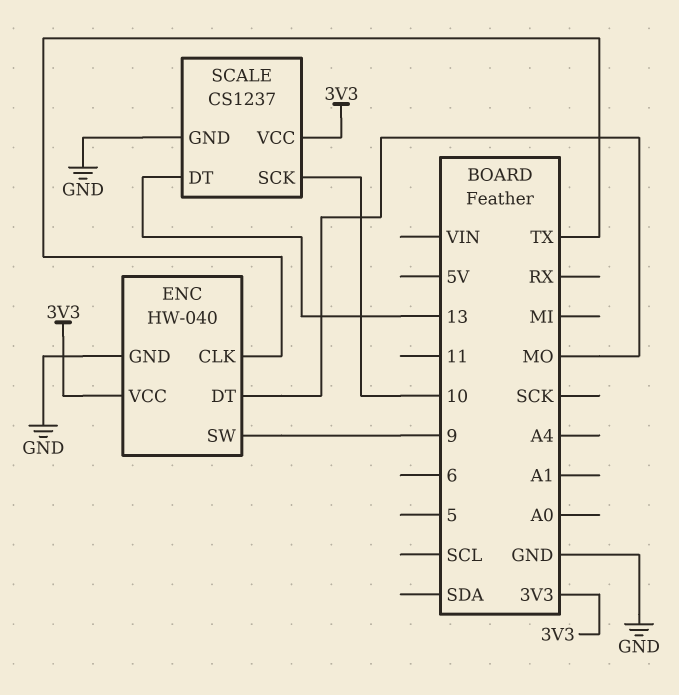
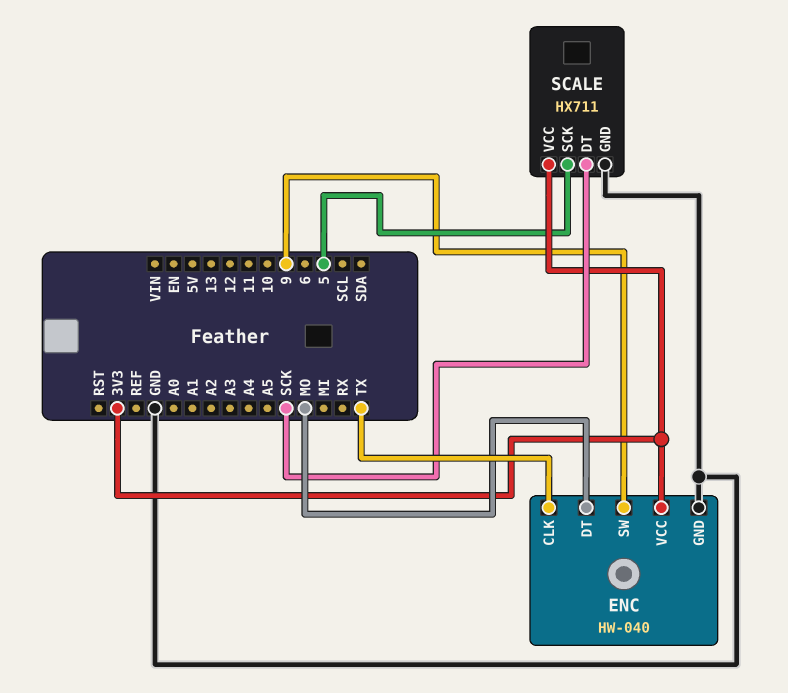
SCALE: CS1237 -> HX711
SCALE pin DT: 13 -> SCK
SCALE pin SCK: 10 -> 5

